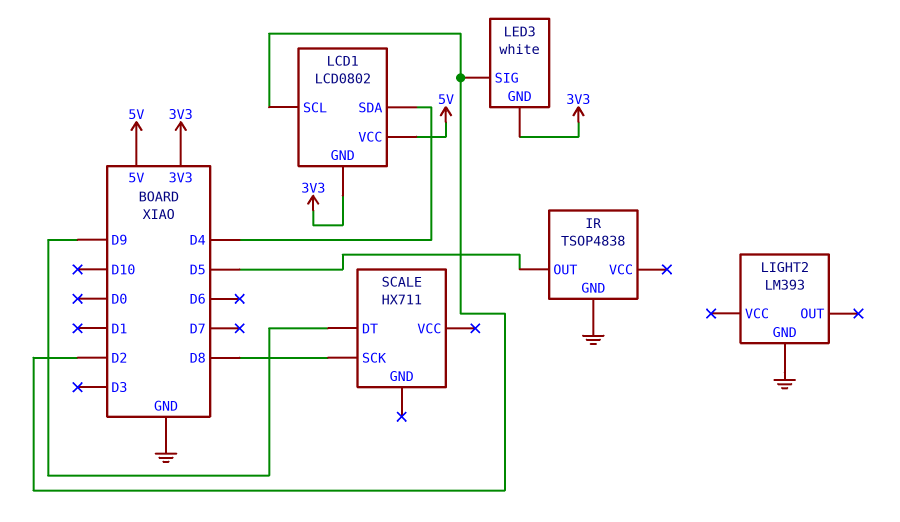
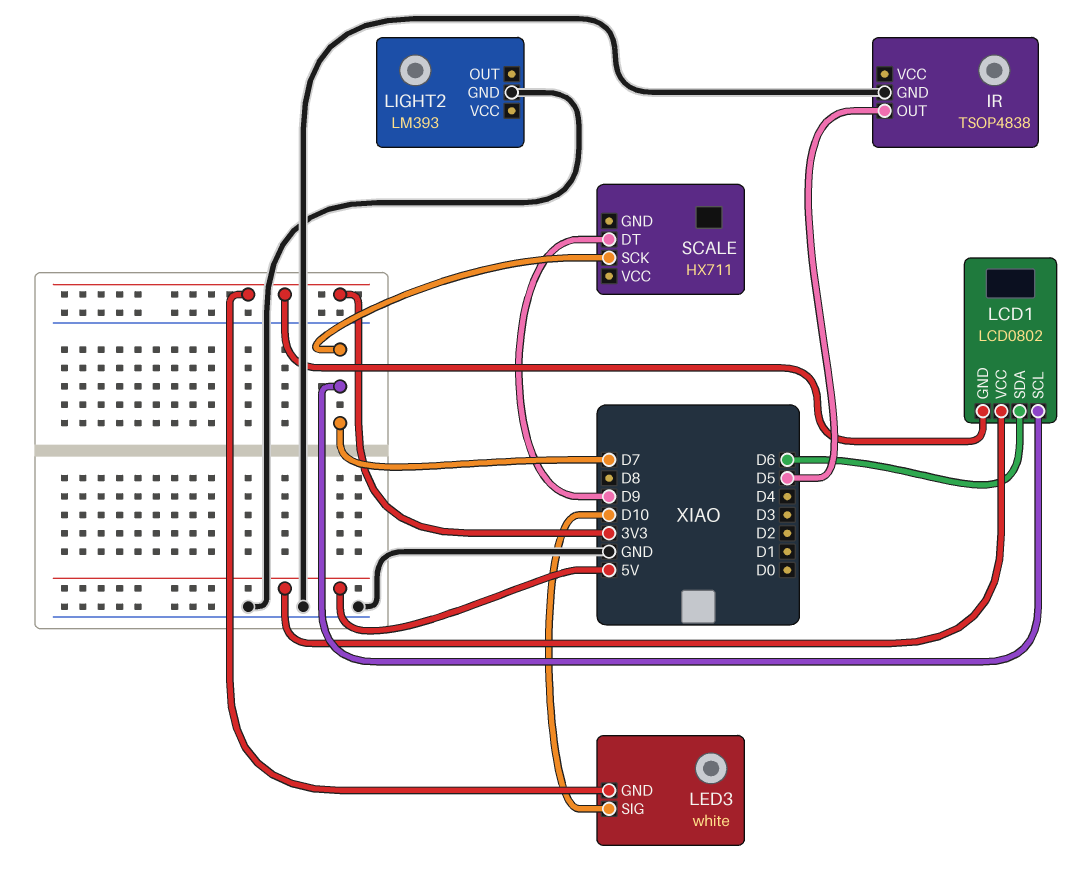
LCD1 pin SCL: D2 -> D7
LCD1 pin SDA: D4 -> D6
LED3 pin SIG: D2 -> D10
SCALE pin SCK: D8 -> D7

